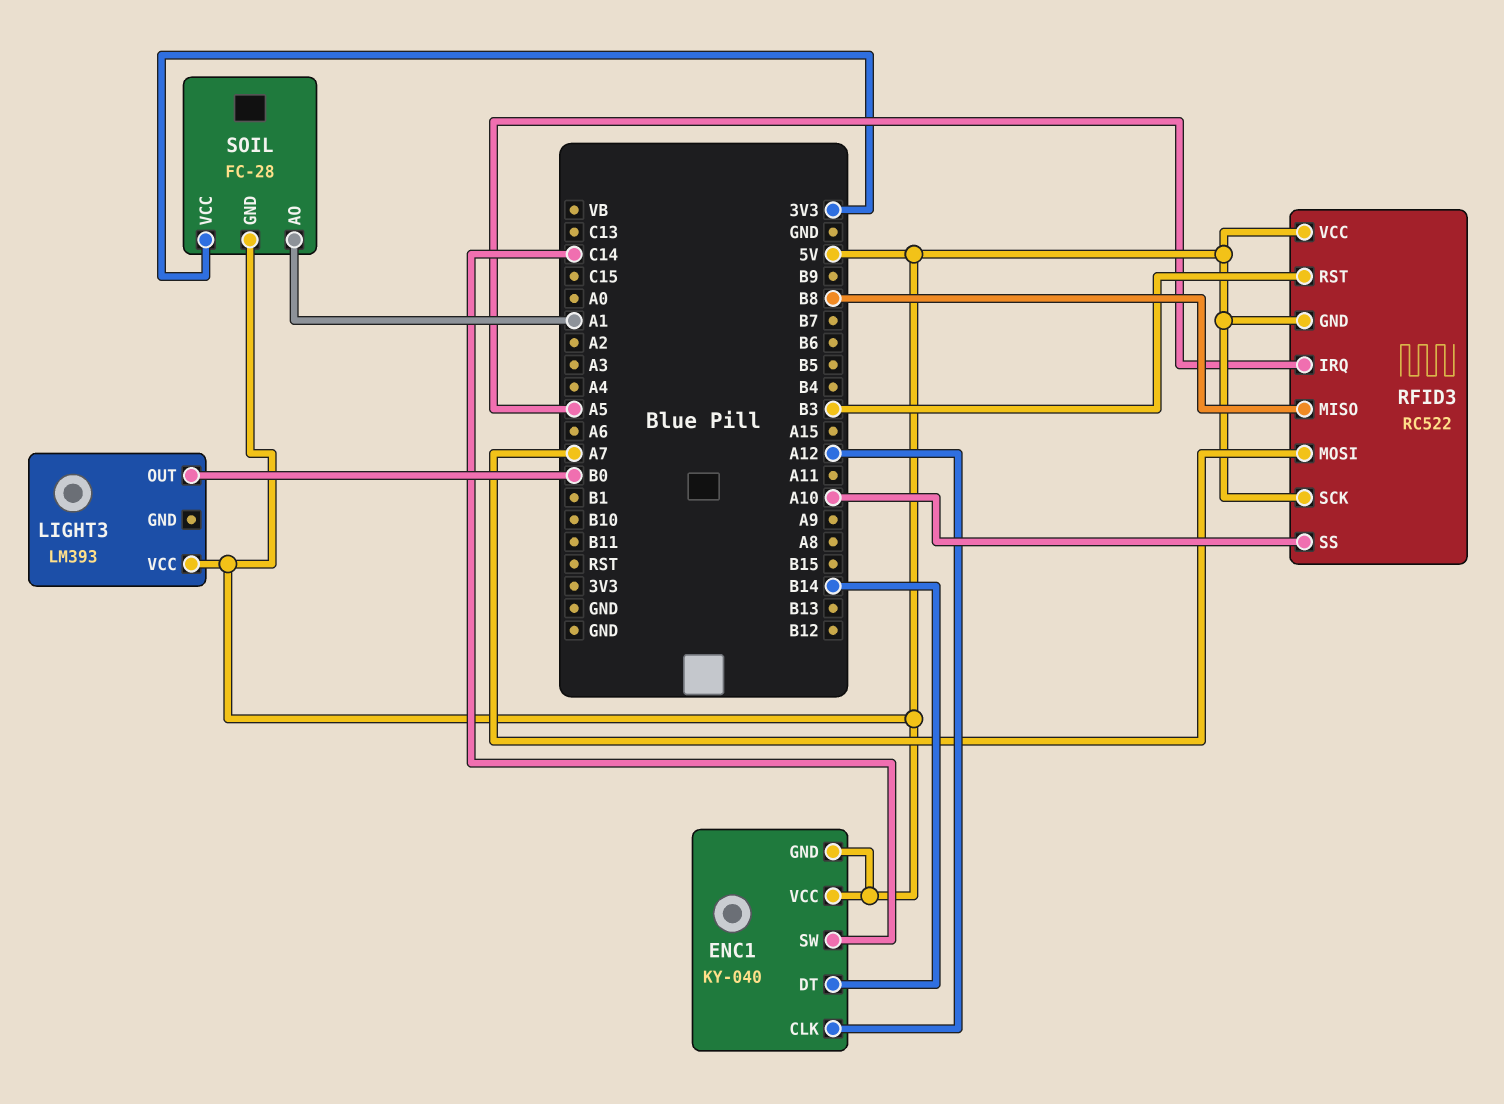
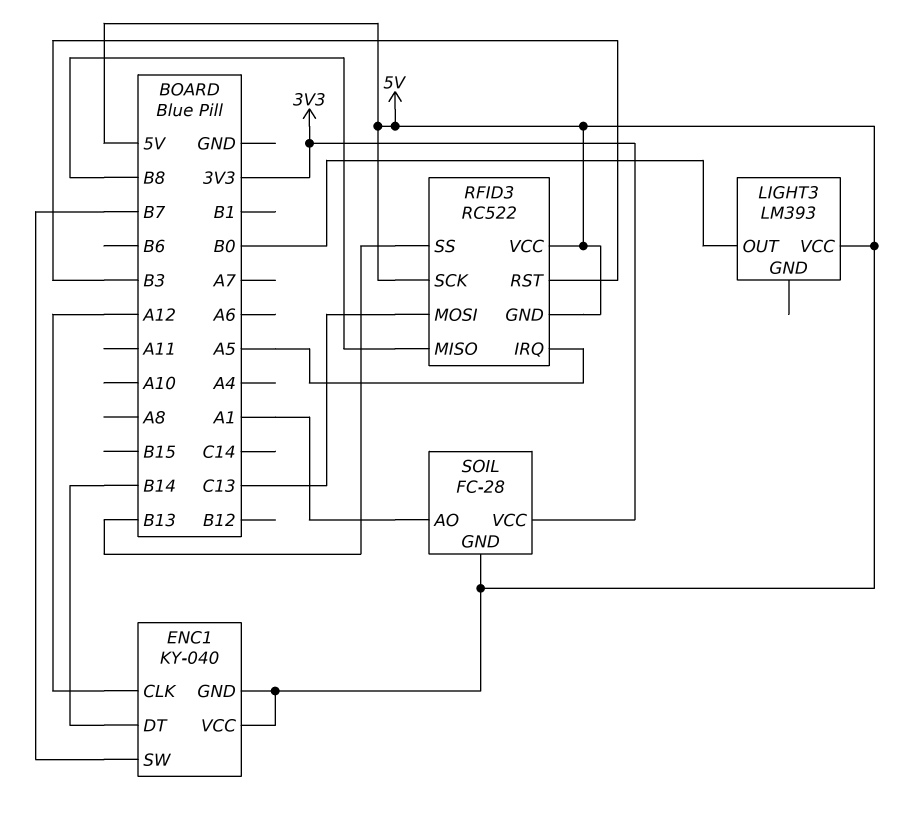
ENC1 pin SW: C14 -> B7
RFID3 pin MOSI: A7 -> C13
RFID3 pin SS: A10 -> B13

